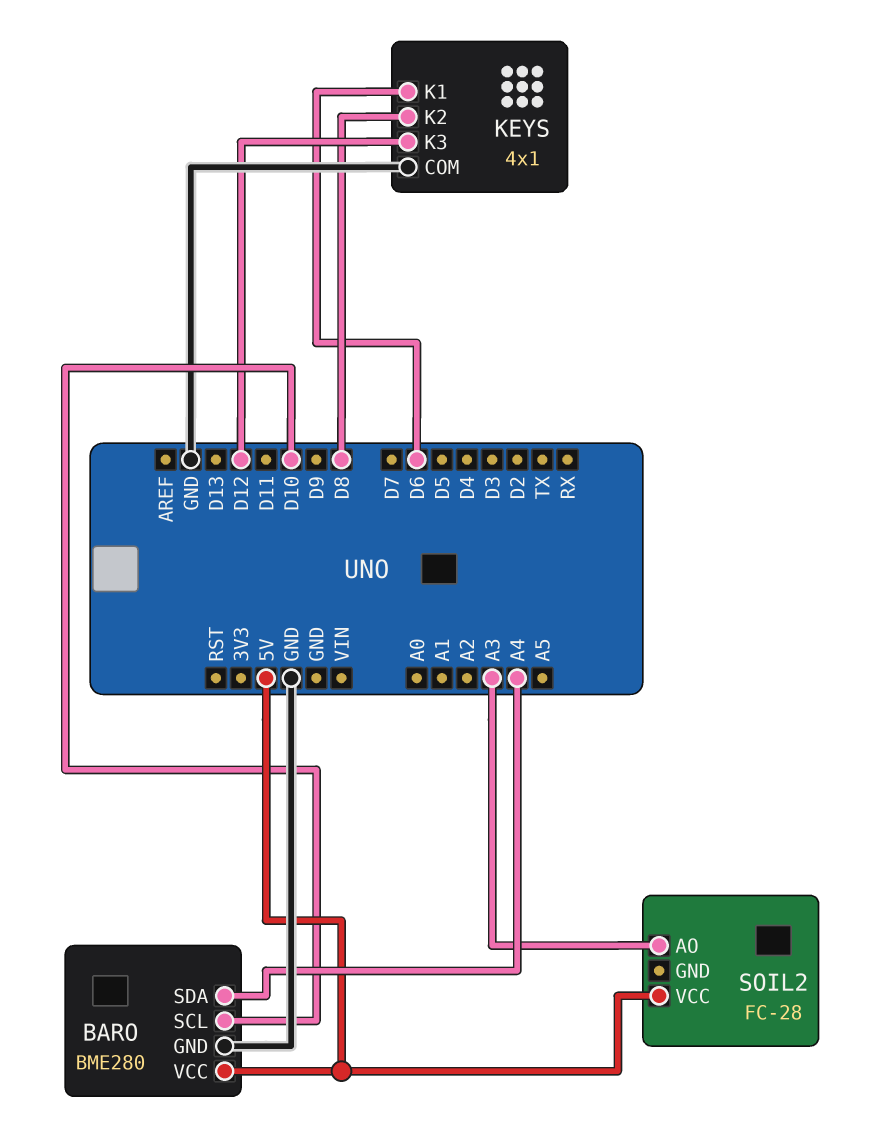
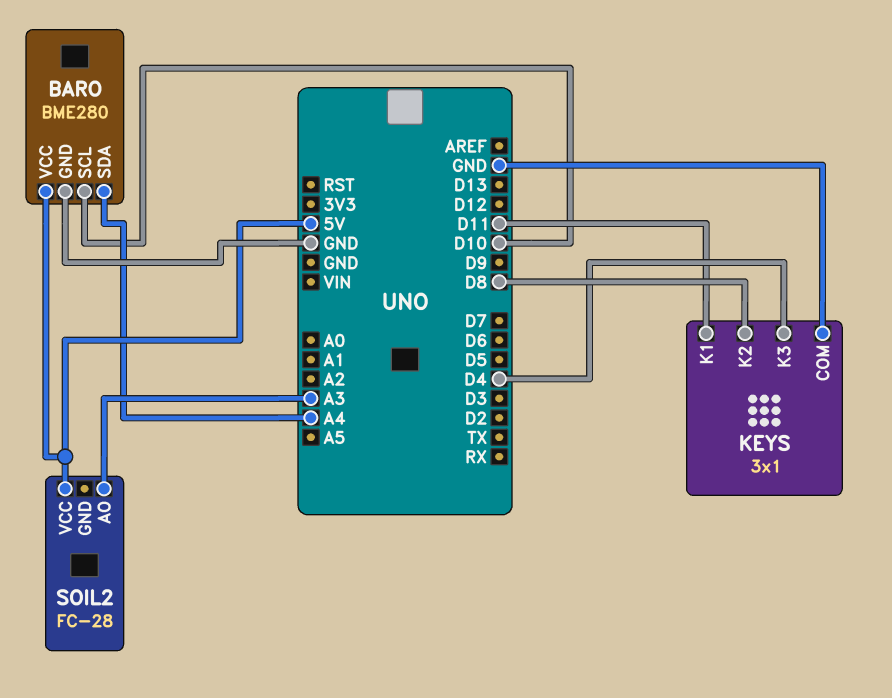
KEYS: 4x1 -> 3x1
KEYS pin K1: D6 -> D11
KEYS pin K3: D12 -> D4

